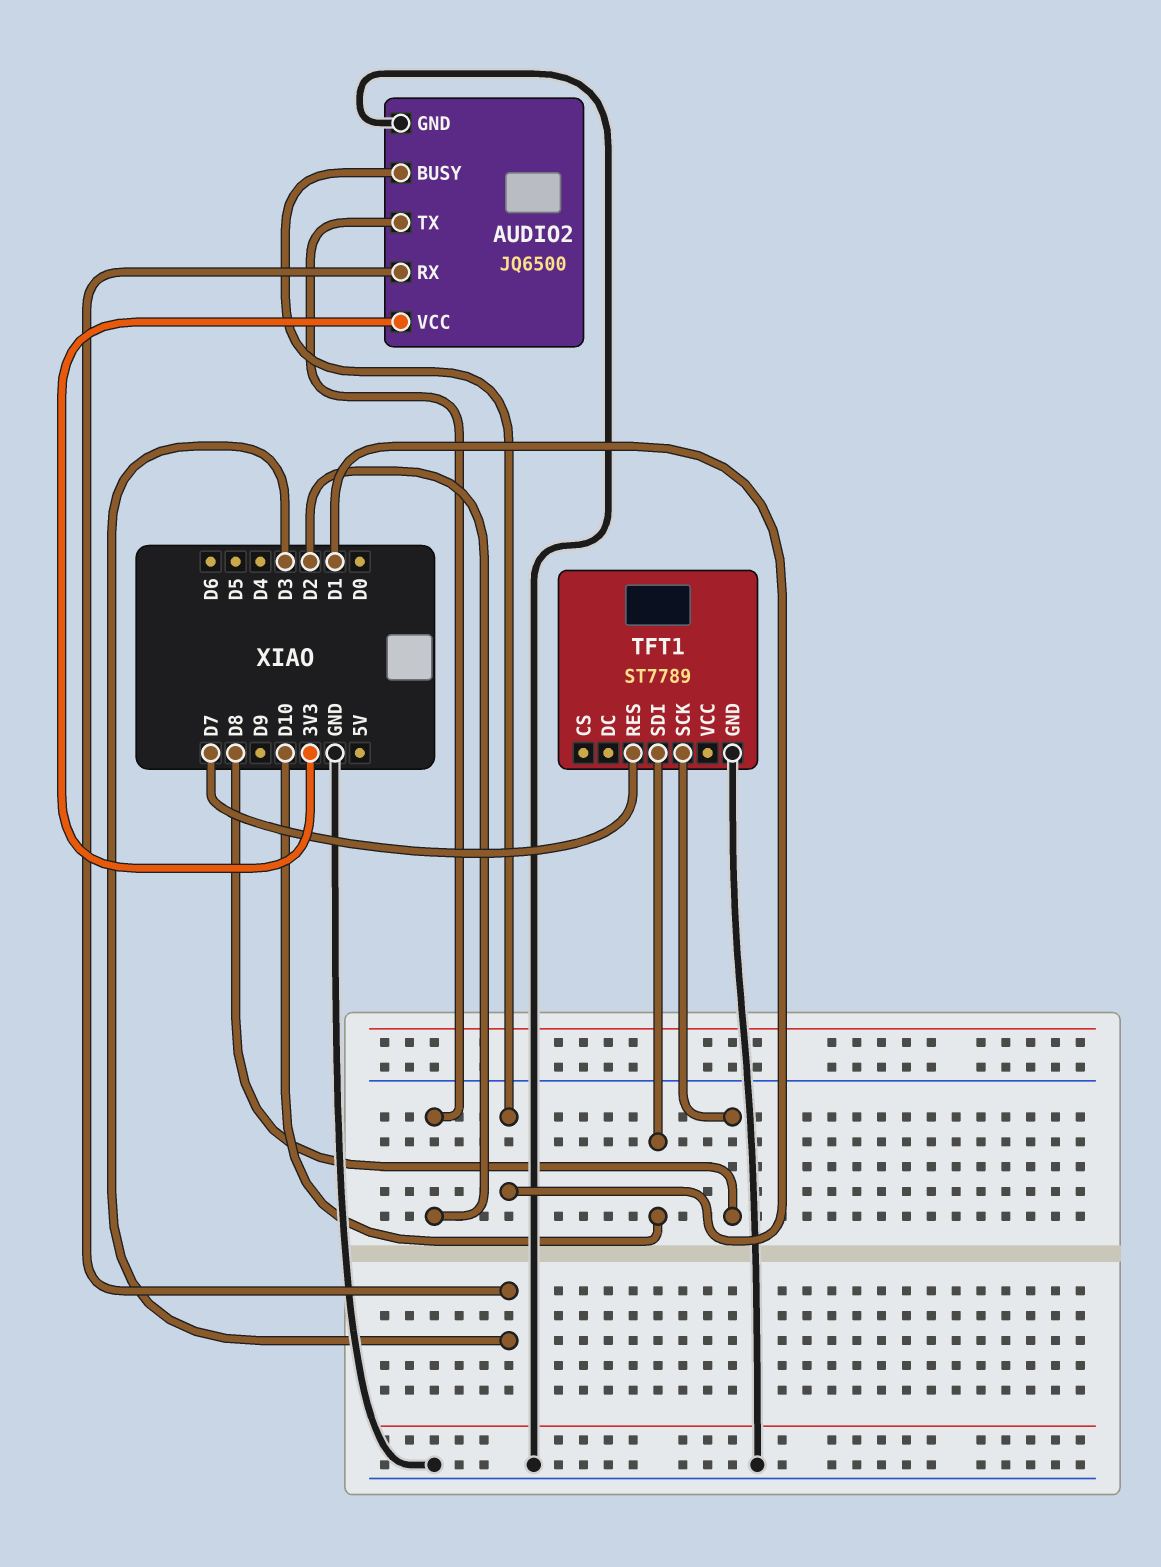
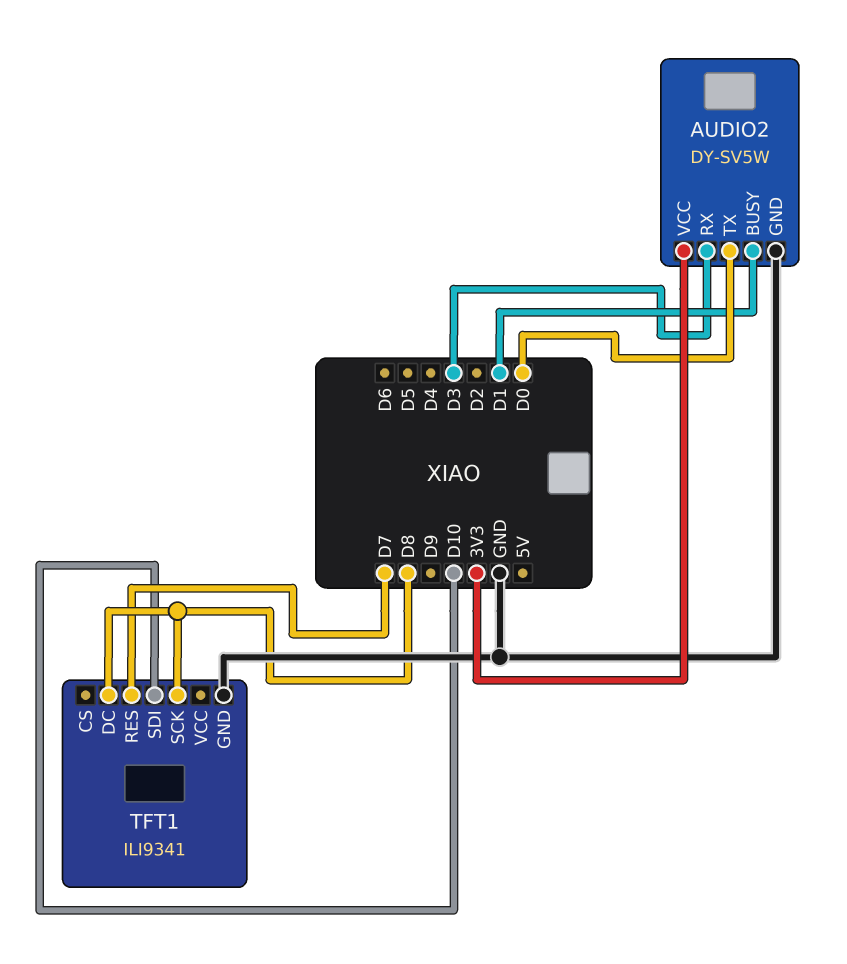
AUDIO2: JQ6500 -> DY-SV5W
AUDIO2 pin TX: D2 -> D0
TFT1: ST7789 -> ILI9341
TFT1 pin DC: none -> D8

